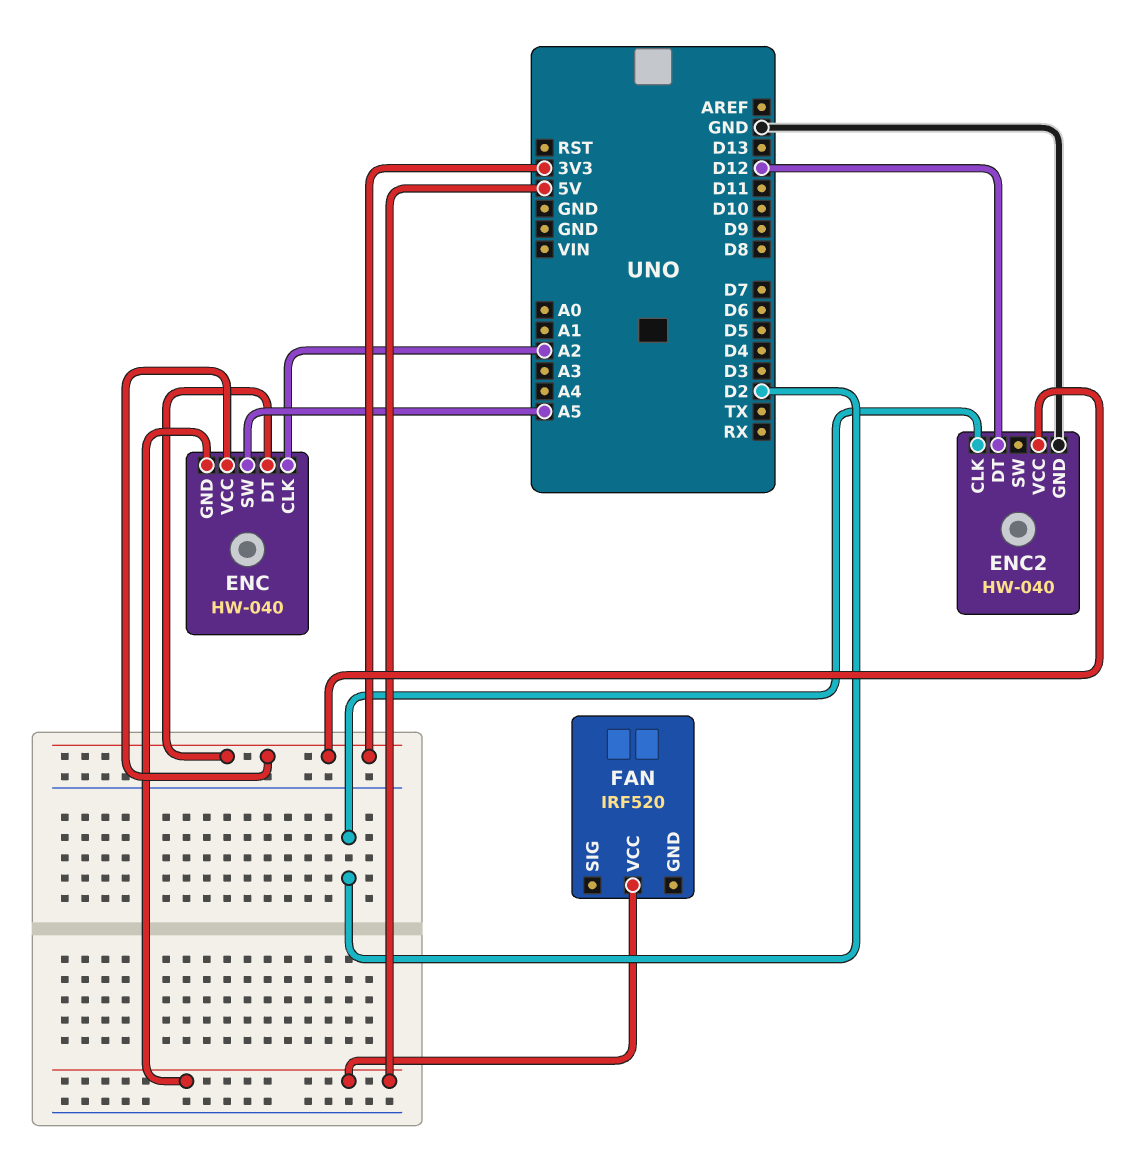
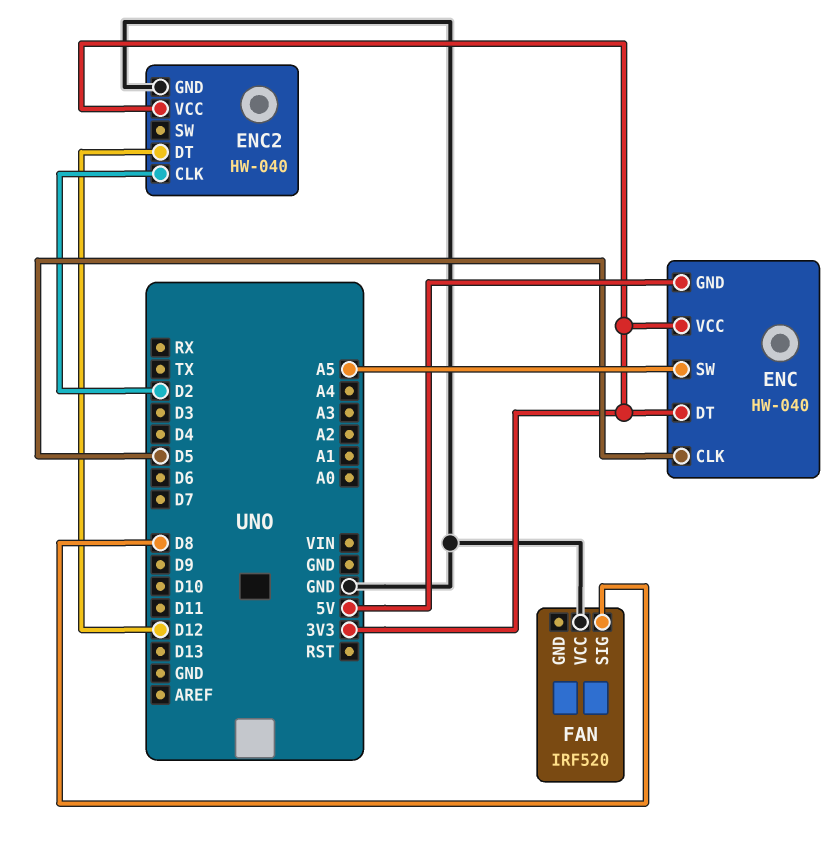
ENC pin CLK: A2 -> D5
FAN pin SIG: none -> D8
FAN pin VCC: 5V -> GND

